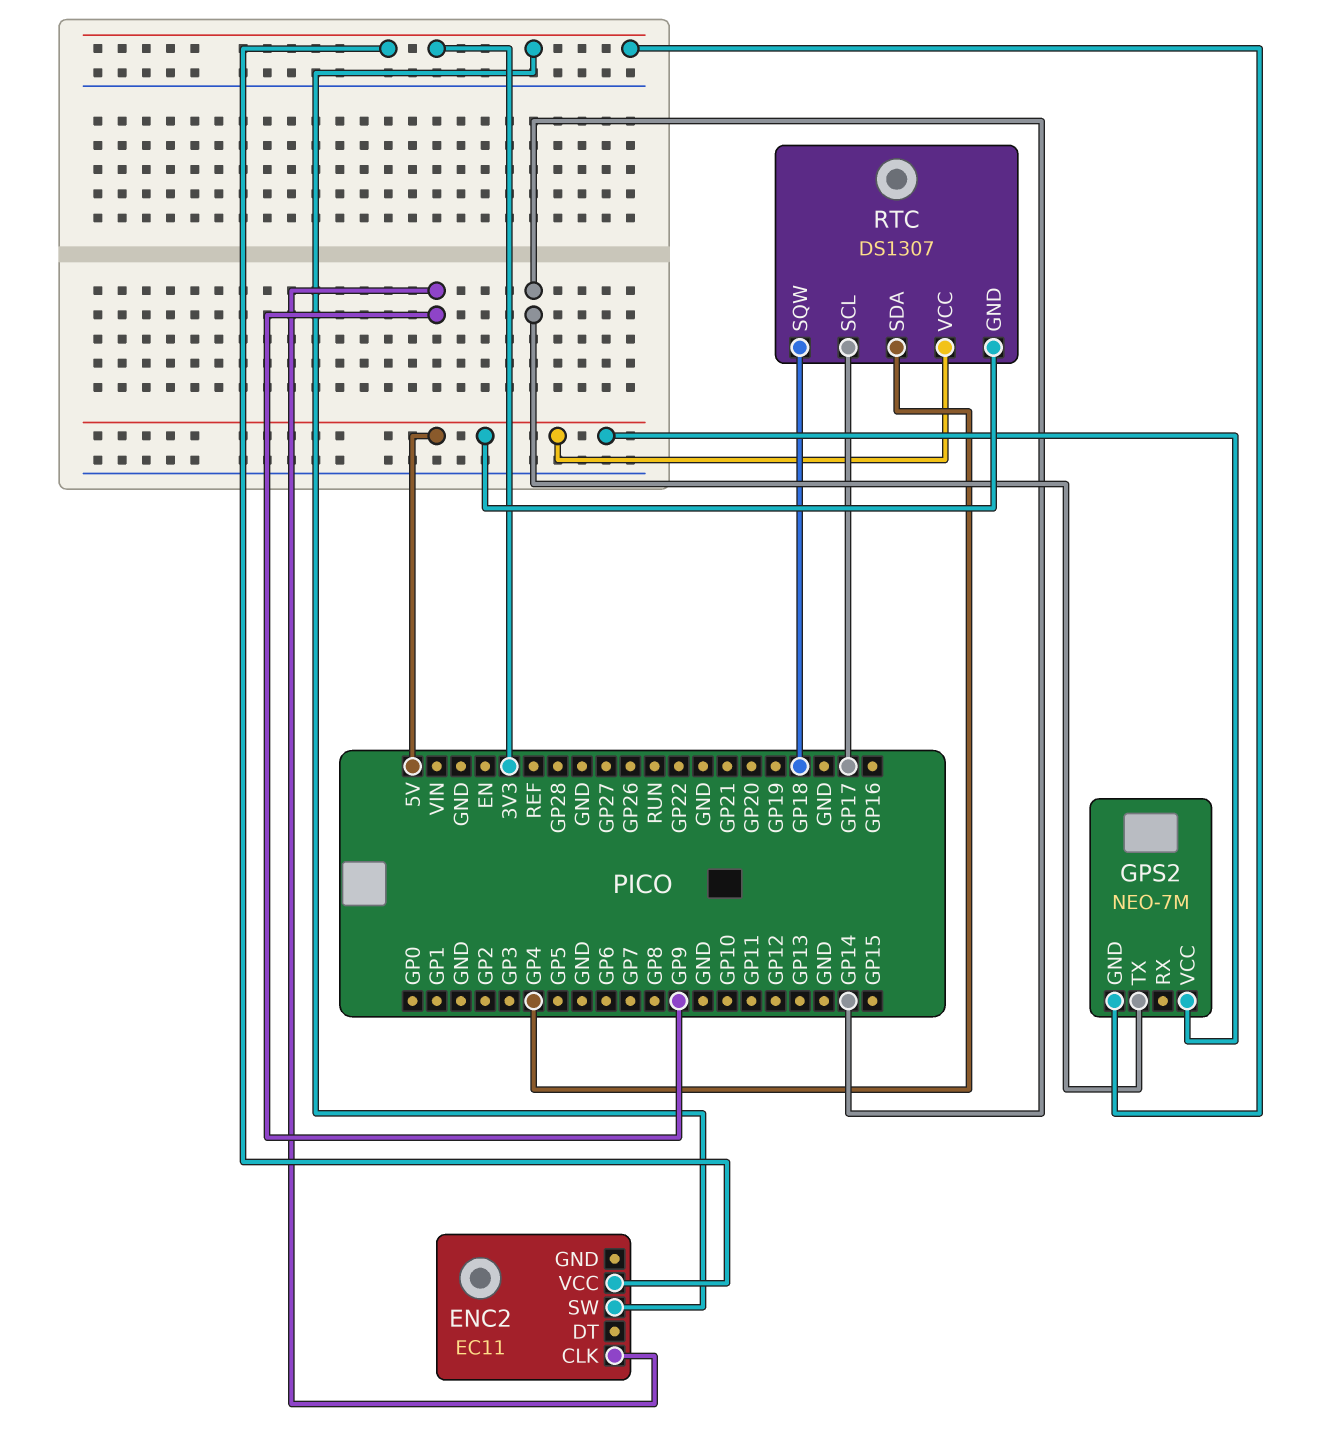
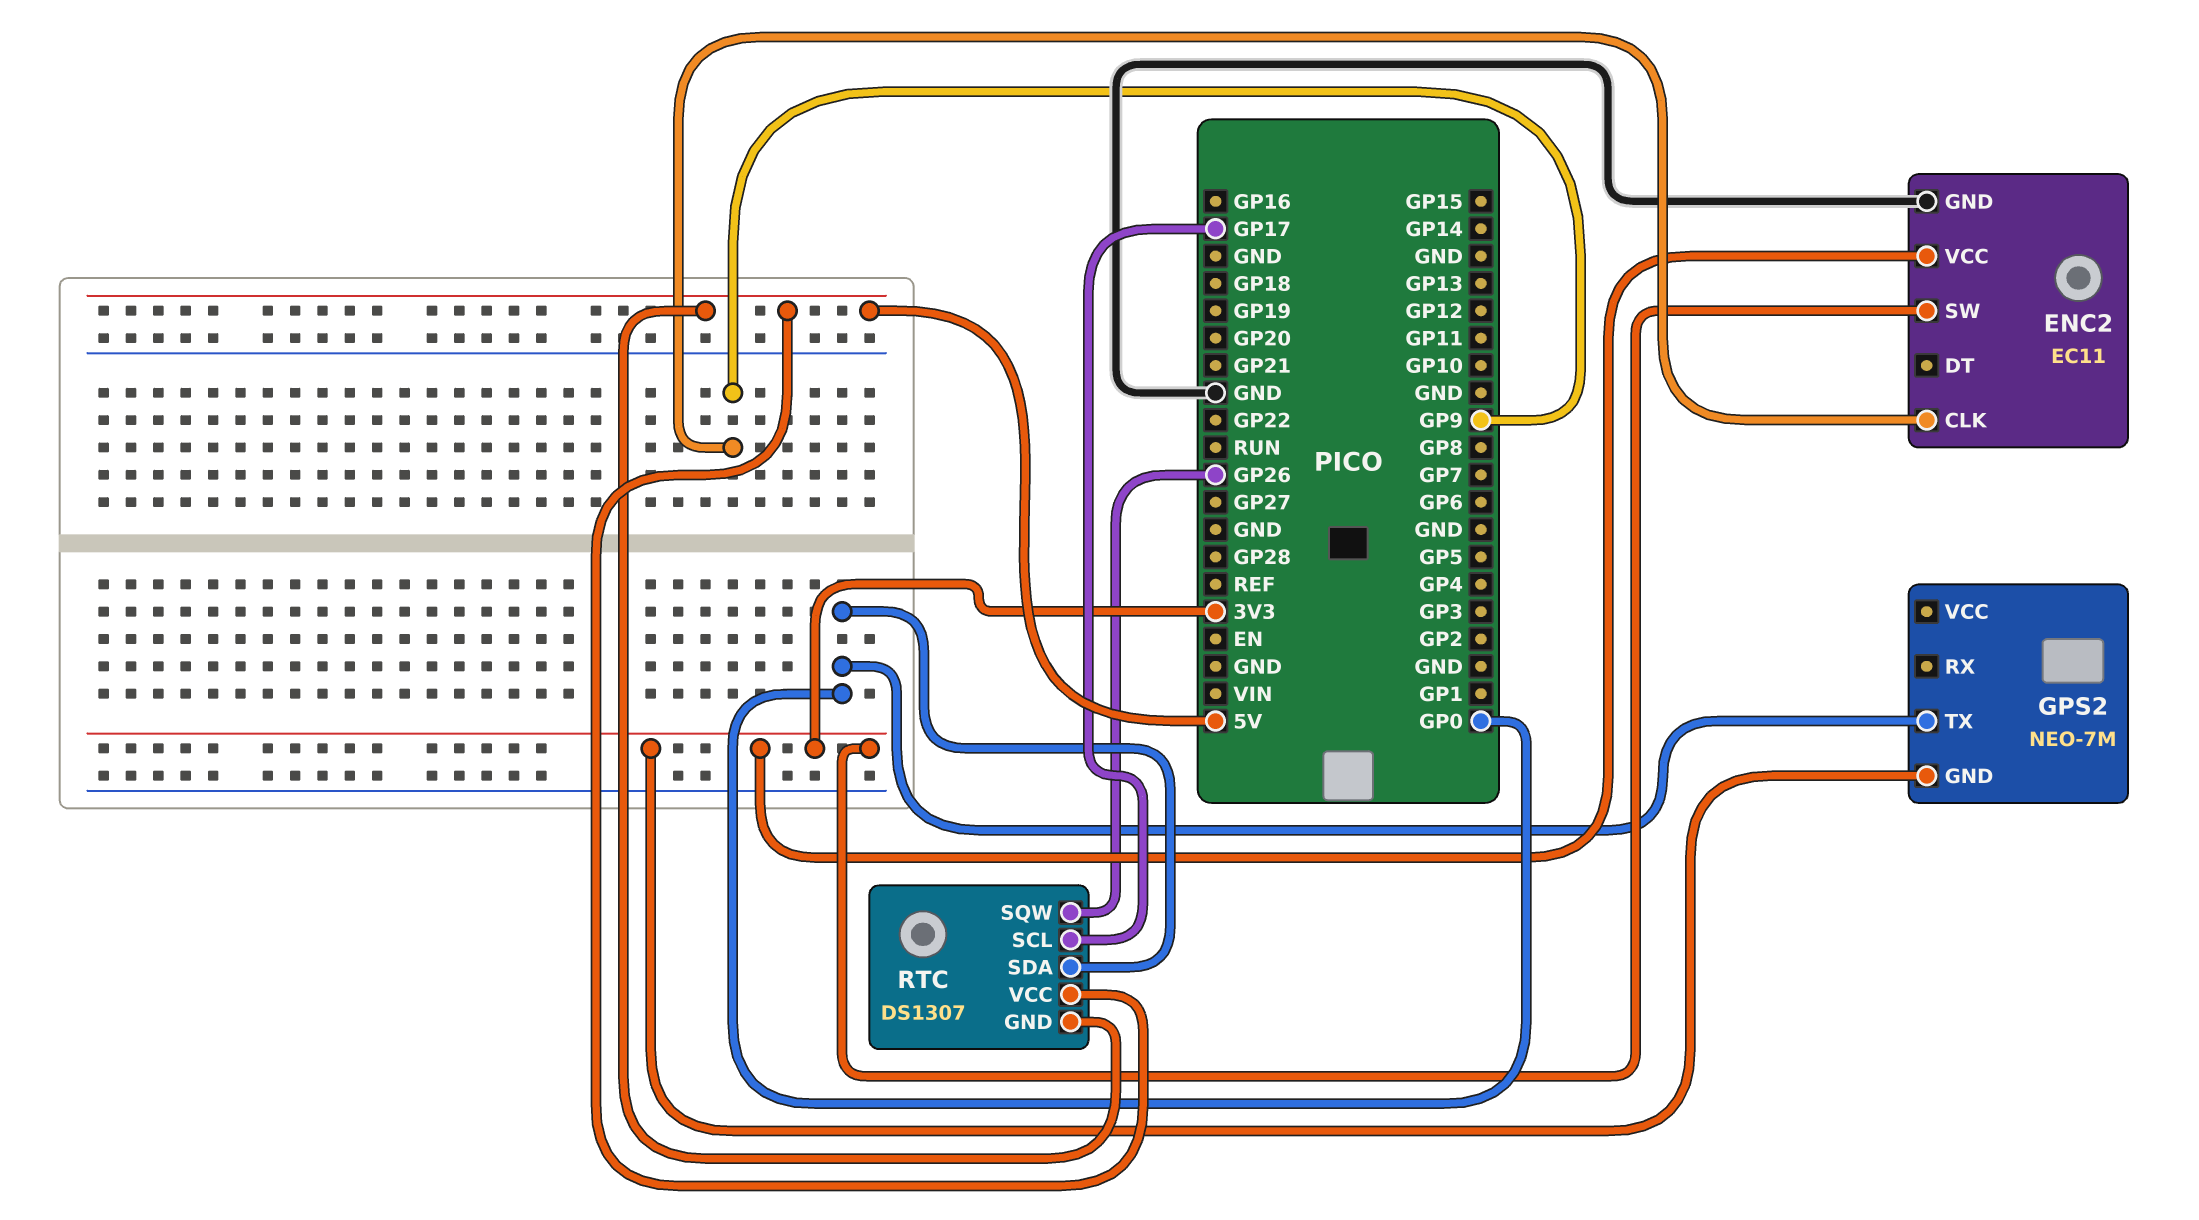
ENC2 pin GND: none -> GND
GPS2 pin TX: GP14 -> GP0
GPS2 pin VCC: 5V -> none
RTC pin SDA: GP4 -> GP0
RTC pin SQW: GP18 -> GP26

